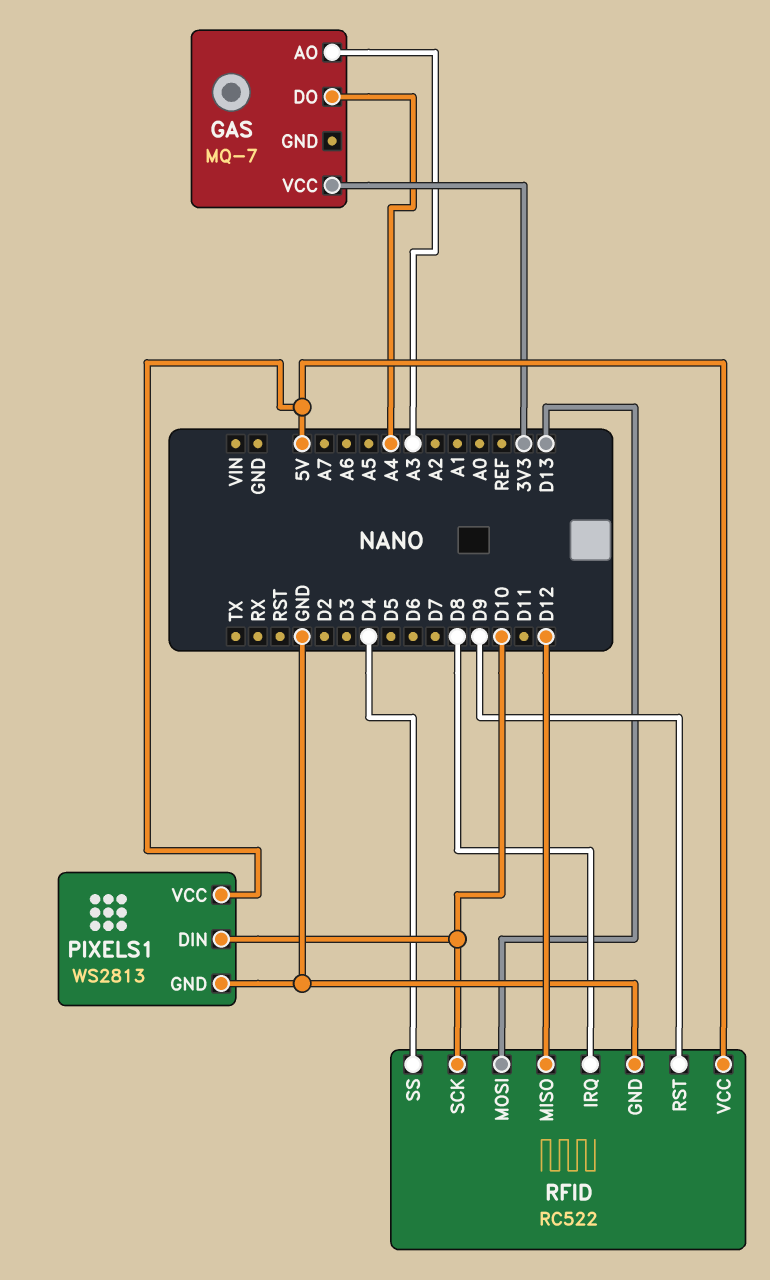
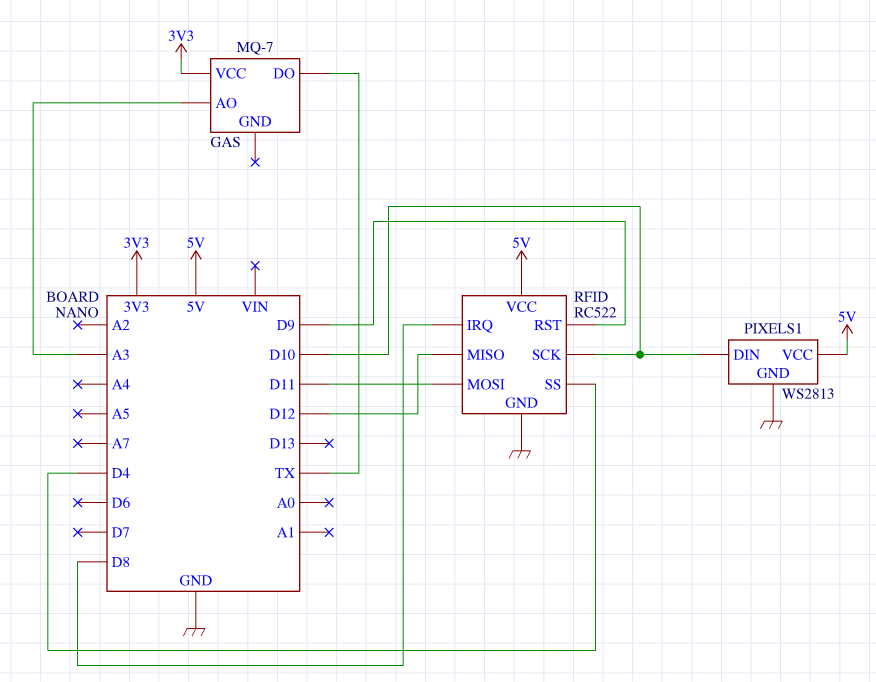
GAS pin DO: A4 -> TX
RFID pin MOSI: D13 -> D11

